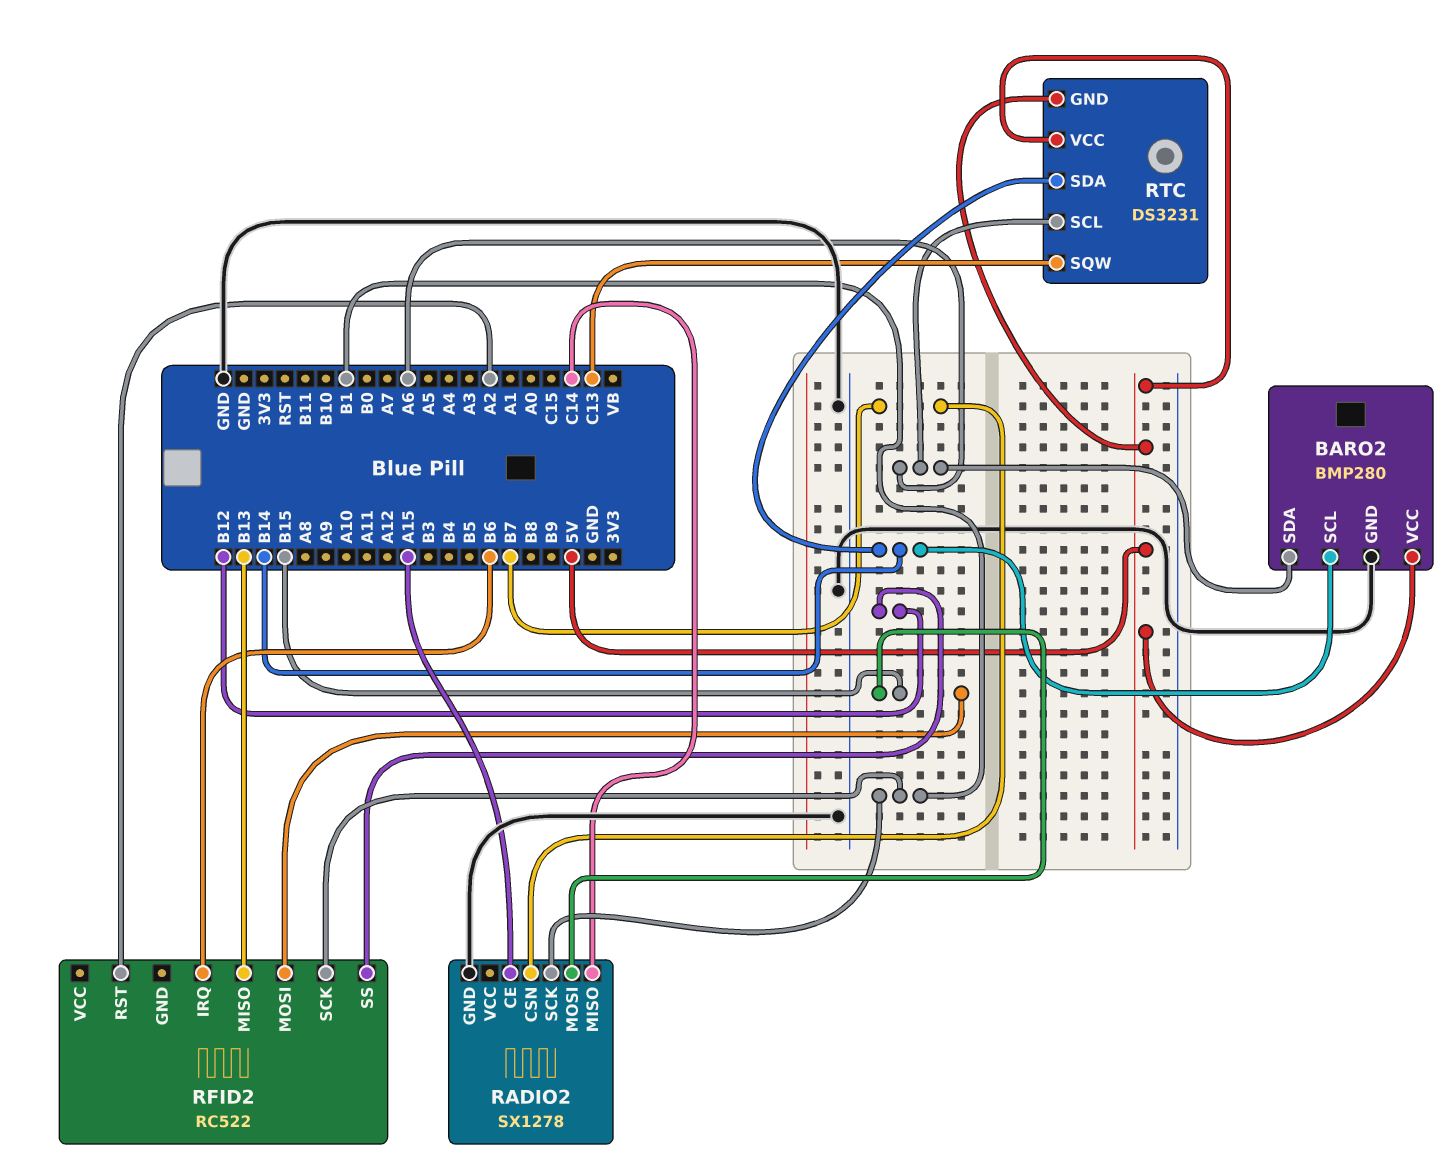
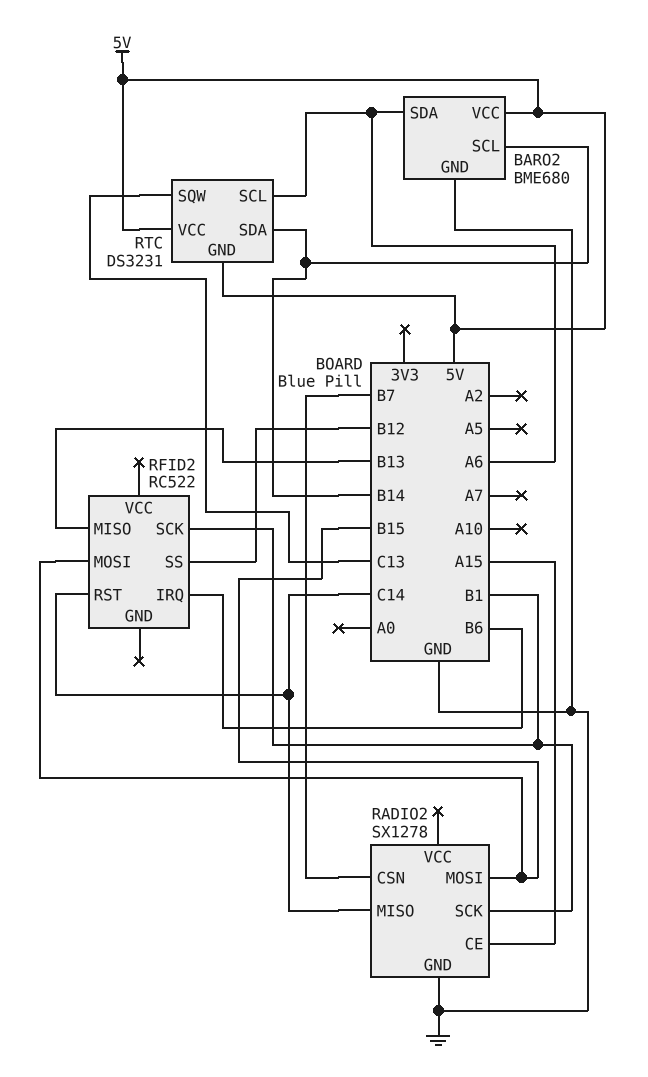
BARO2: BMP280 -> BME680
RFID2 pin RST: A2 -> C14

